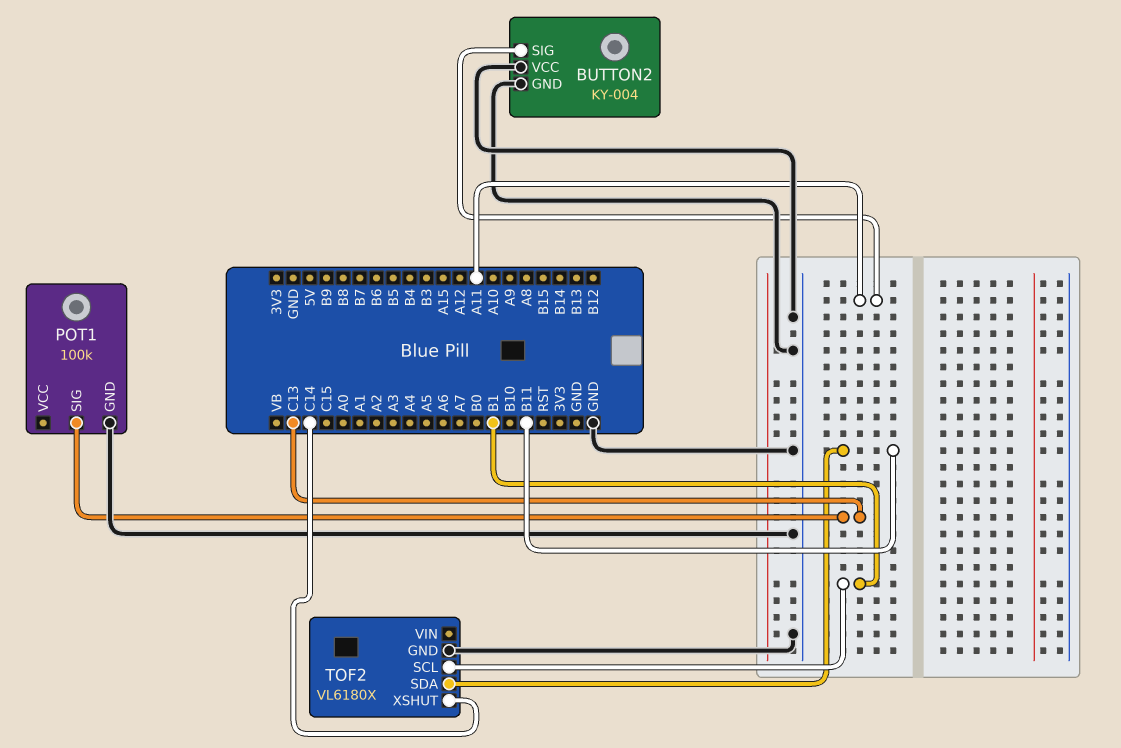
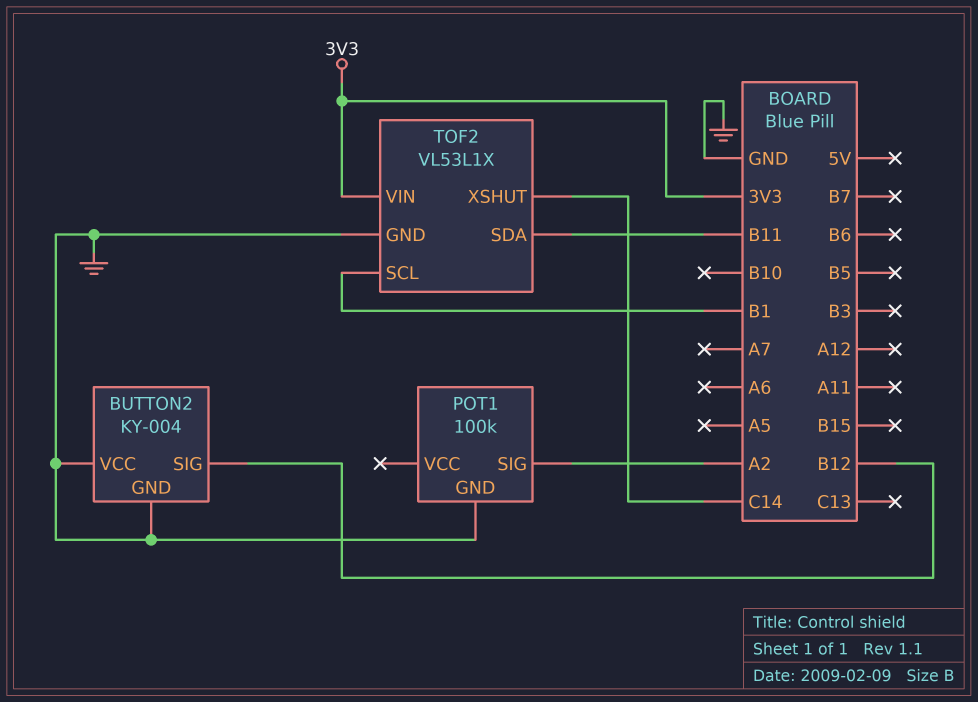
BUTTON2 pin SIG: A11 -> B12
POT1 pin SIG: C13 -> A2
TOF2: VL6180X -> VL53L1X
TOF2 pin VIN: none -> 3V3

